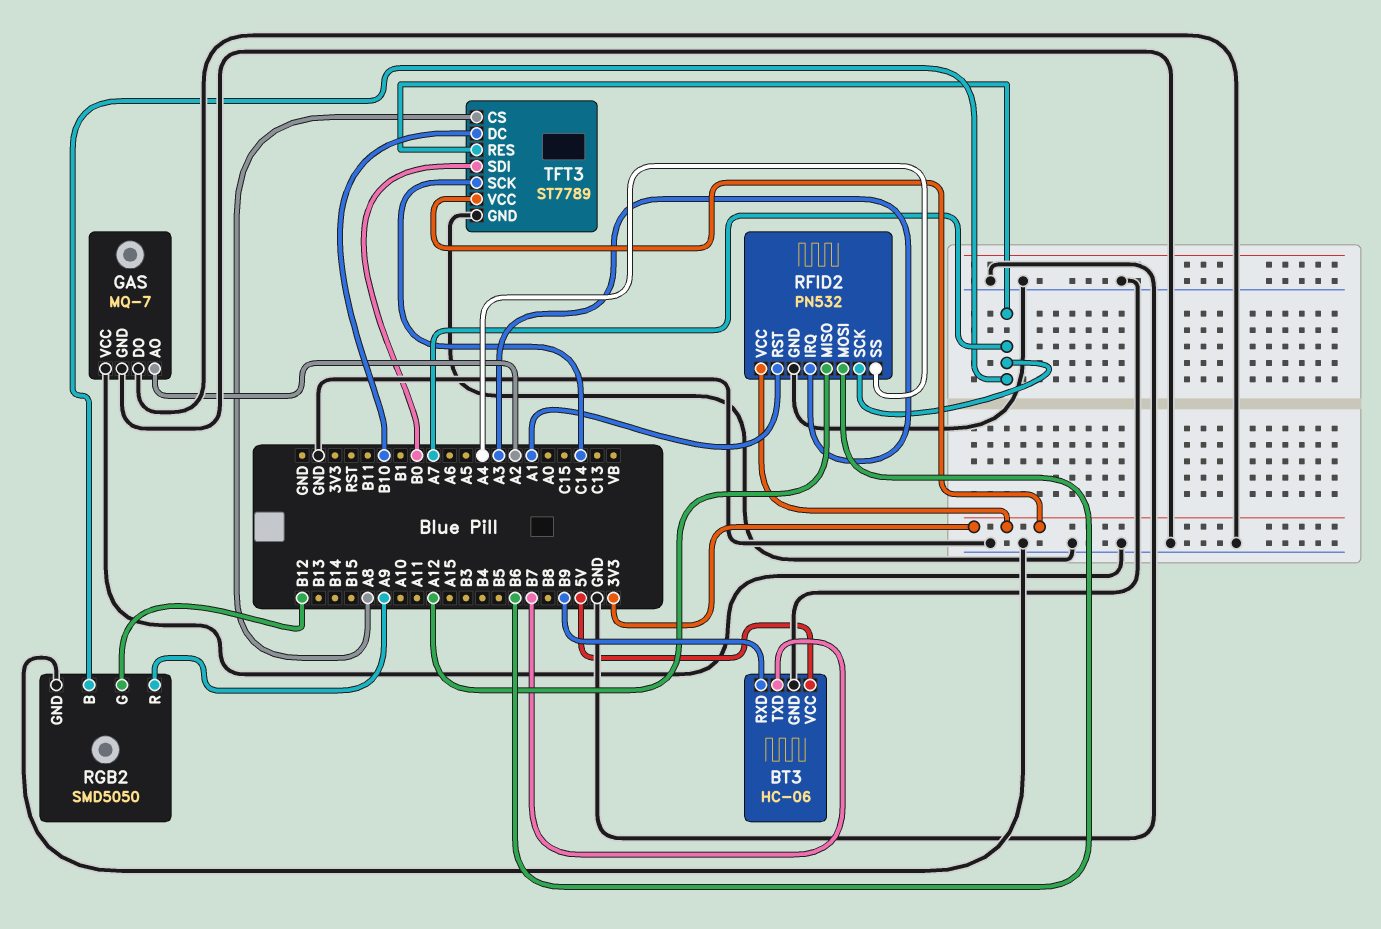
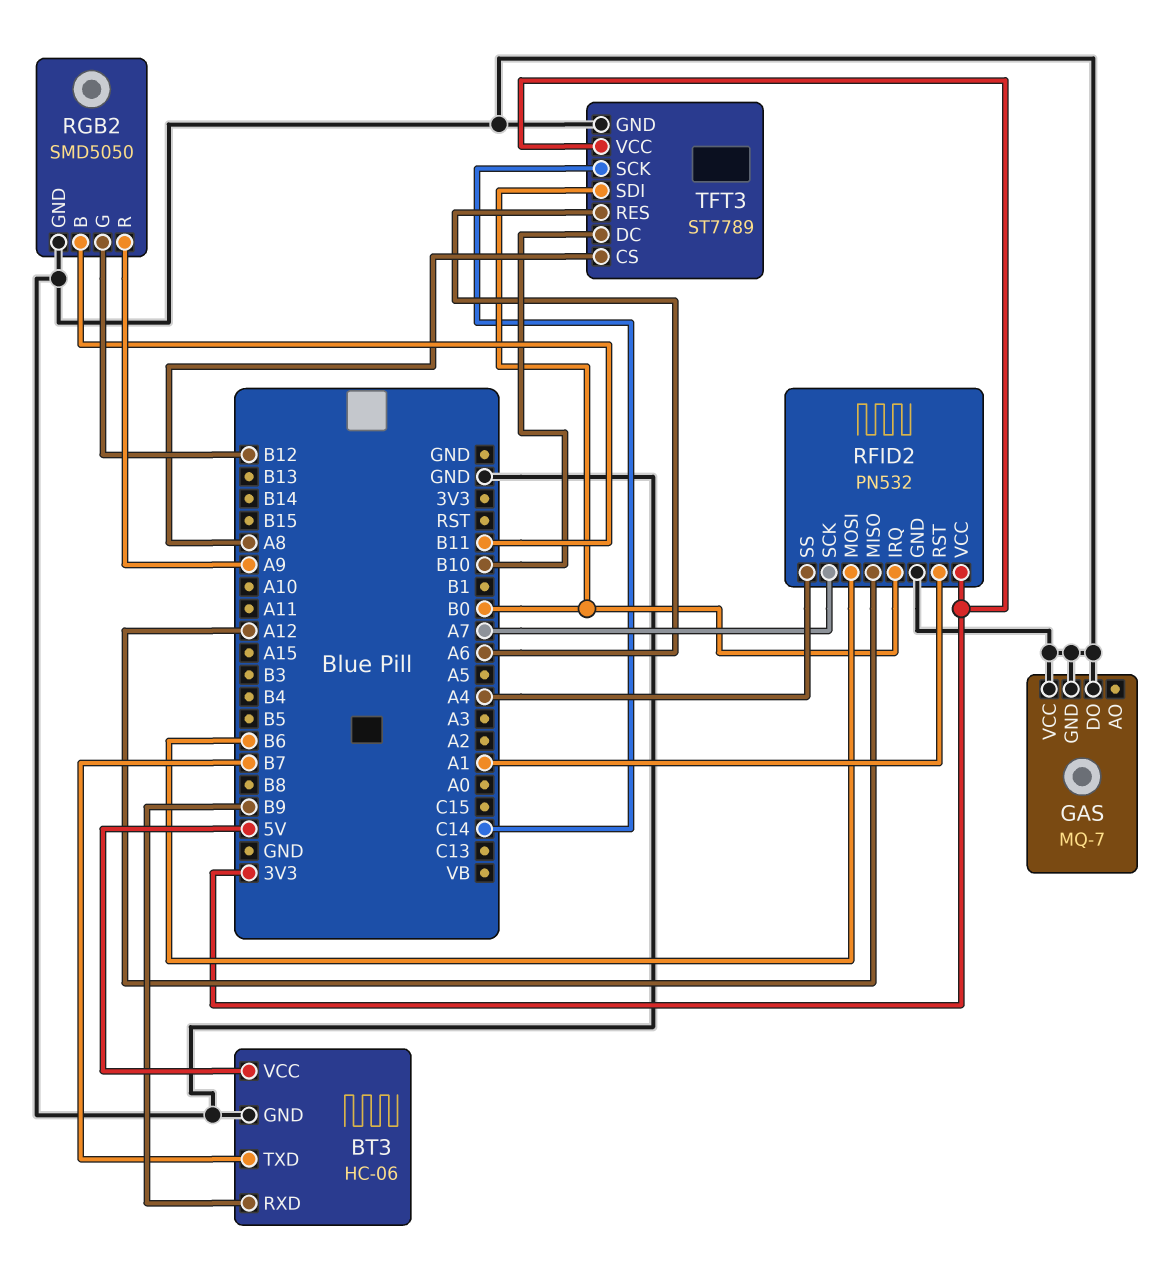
GAS pin AO: A2 -> none
RFID2 pin IRQ: A3 -> B0
RGB2 pin B: A7 -> B11
TFT3 pin RES: A7 -> A6

